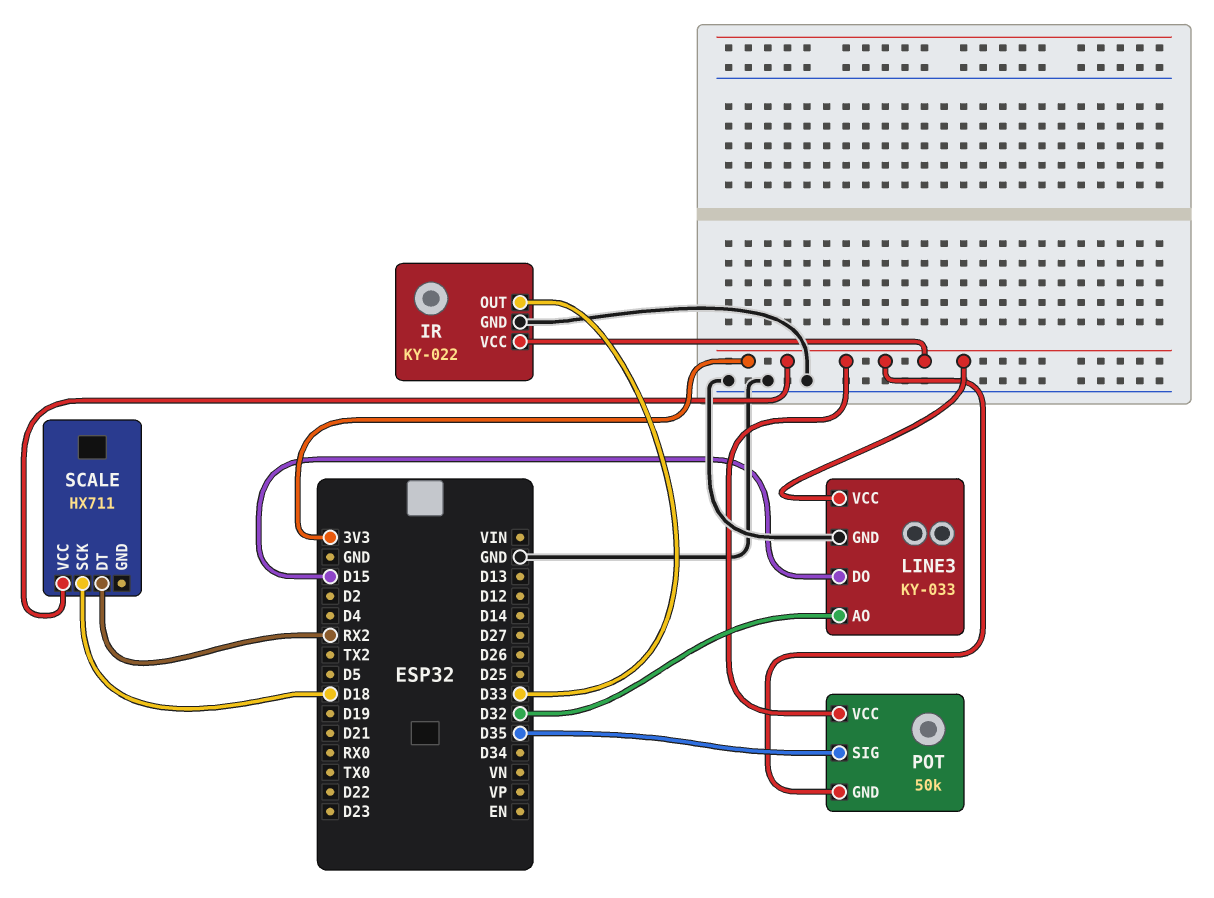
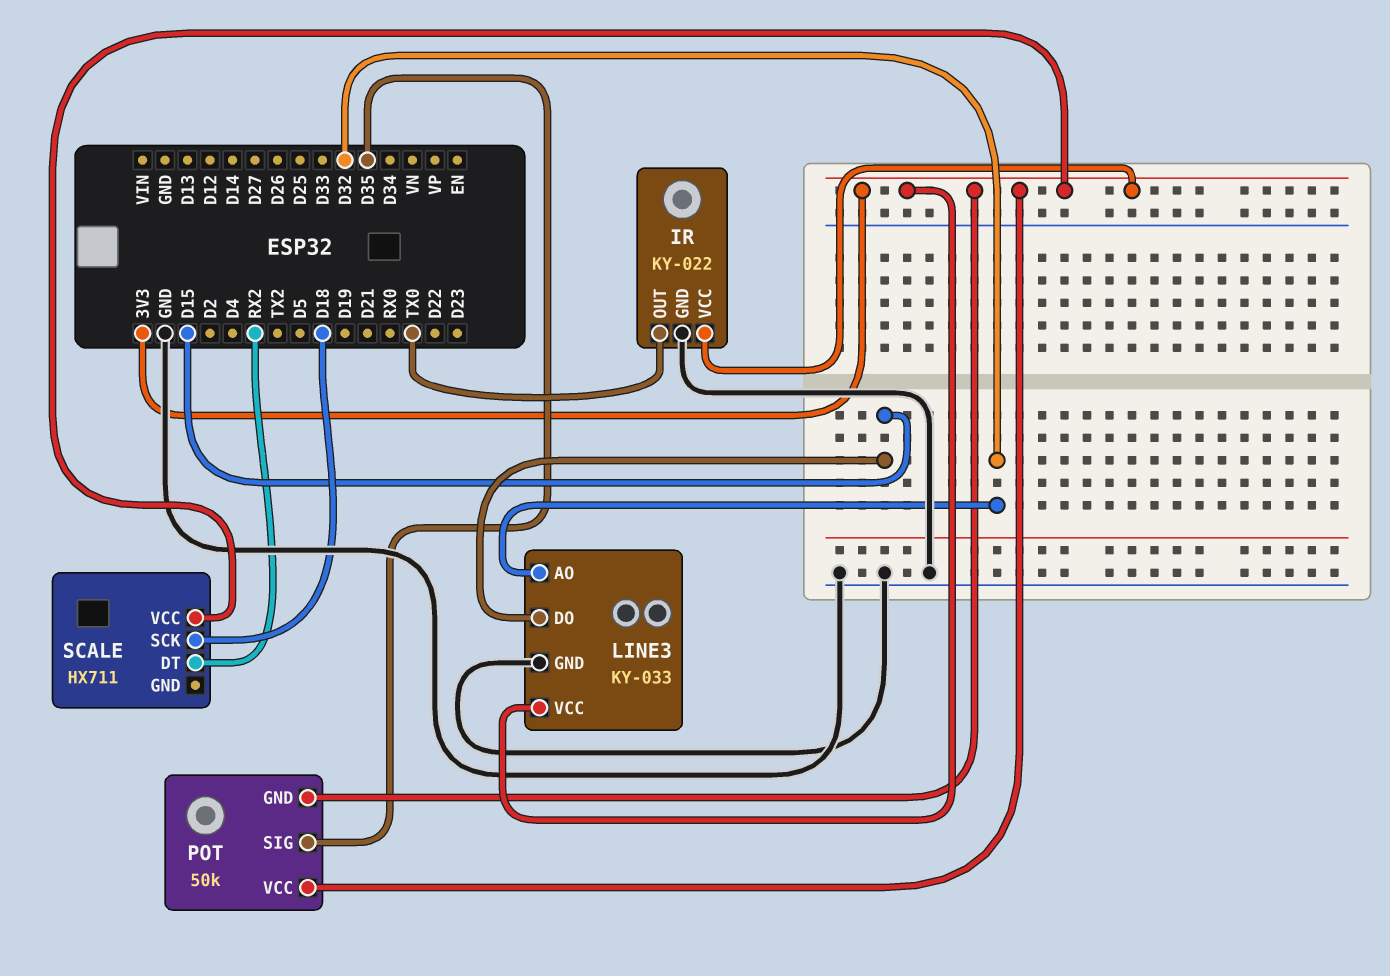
IR pin OUT: D33 -> TX0

